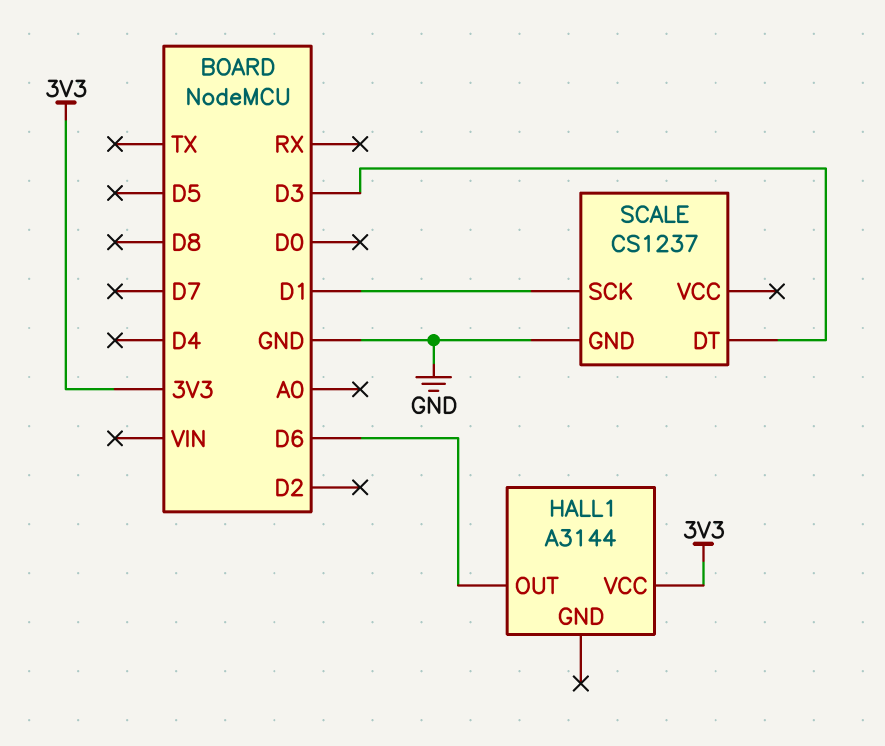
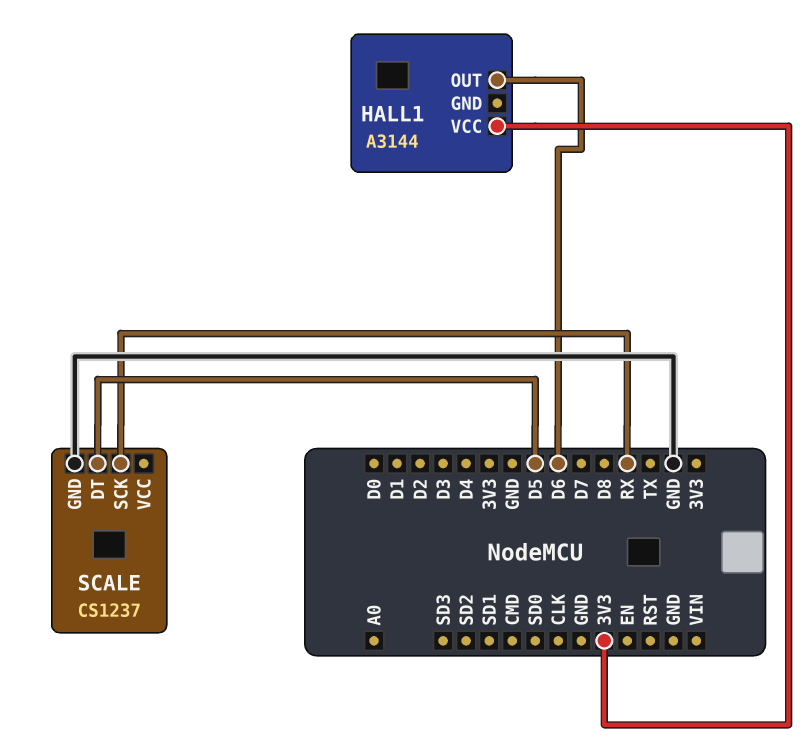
SCALE pin DT: D3 -> D5
SCALE pin SCK: D1 -> RX

